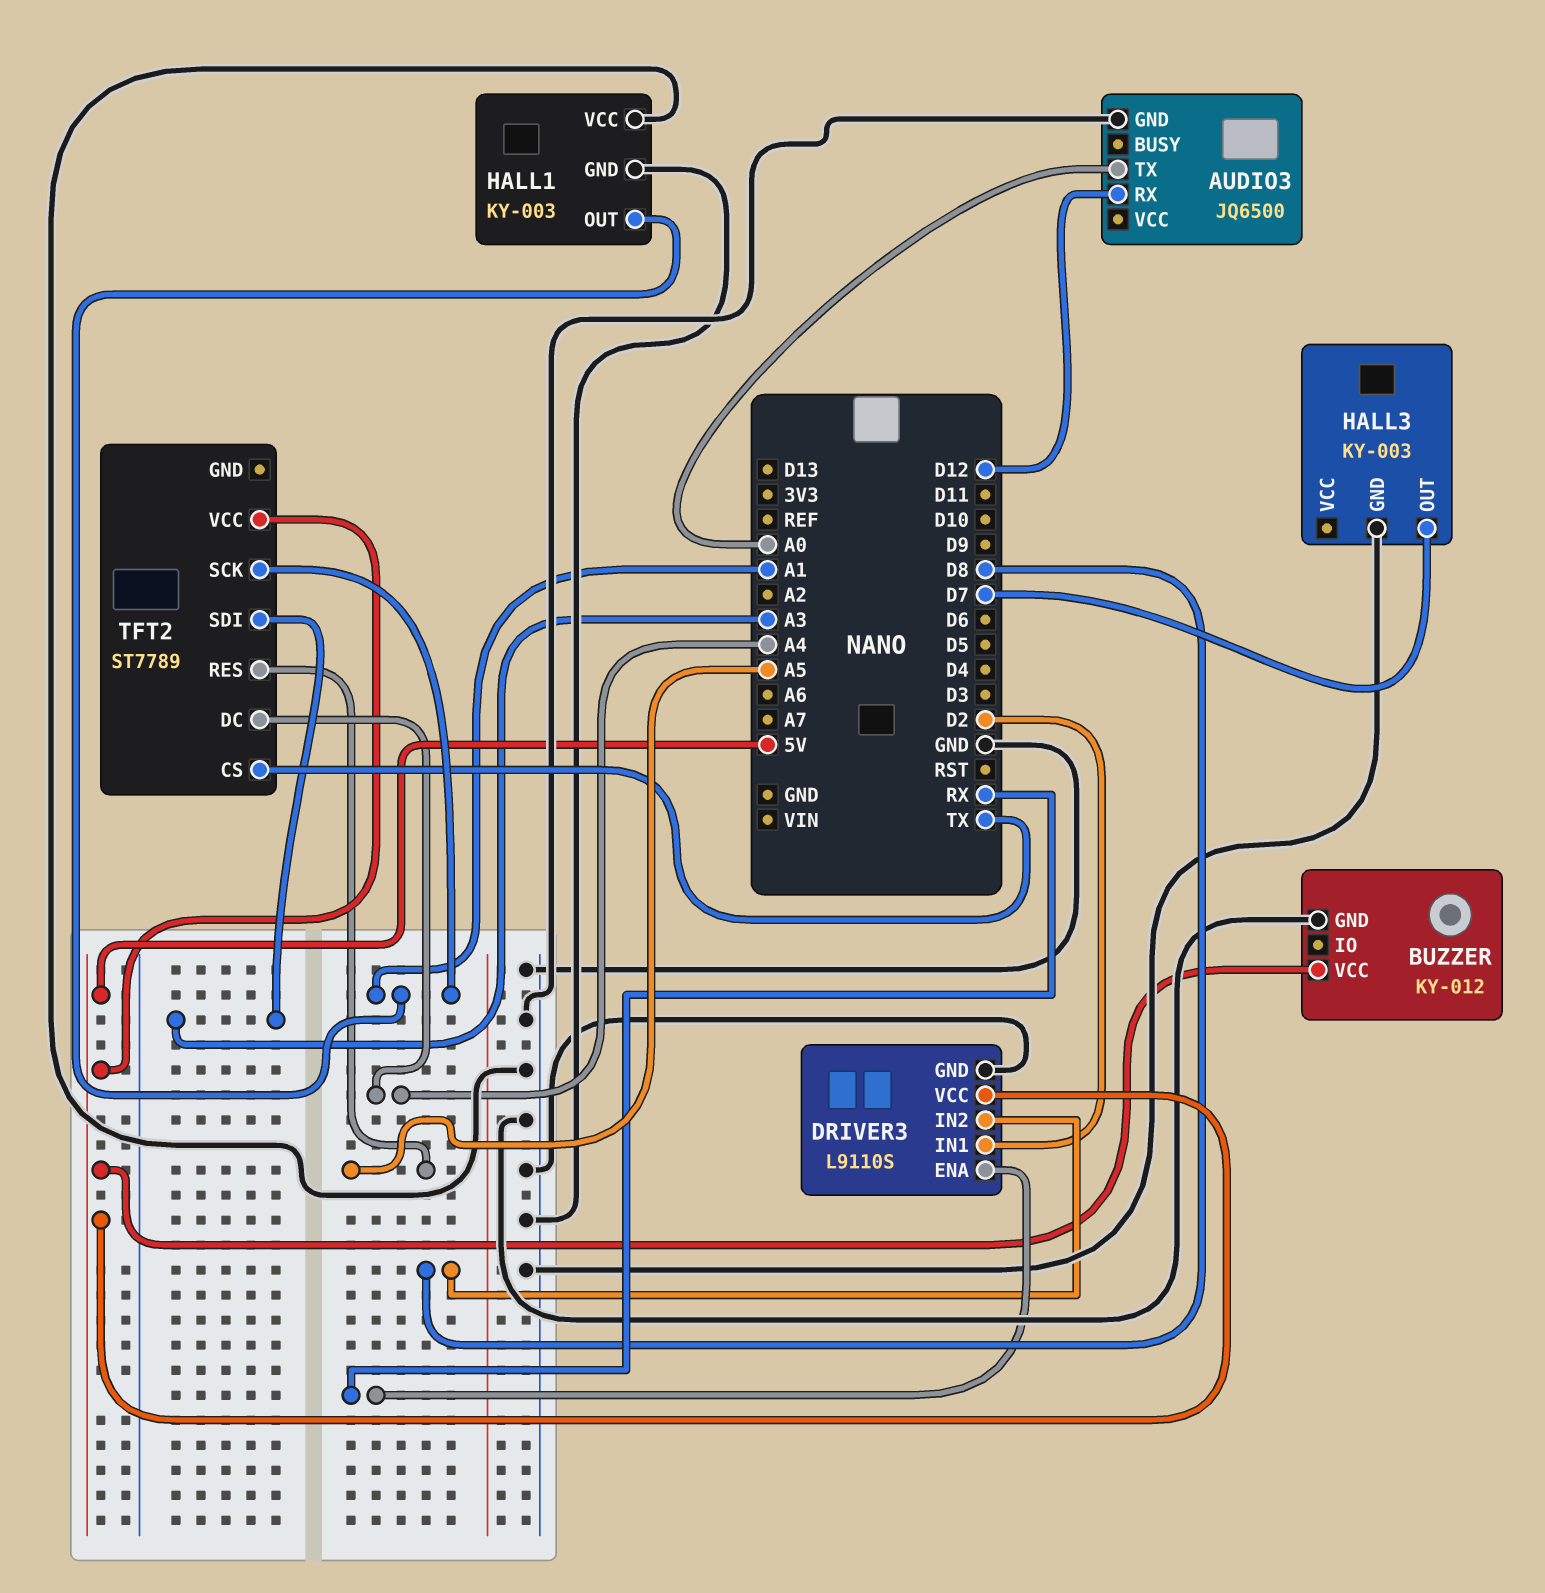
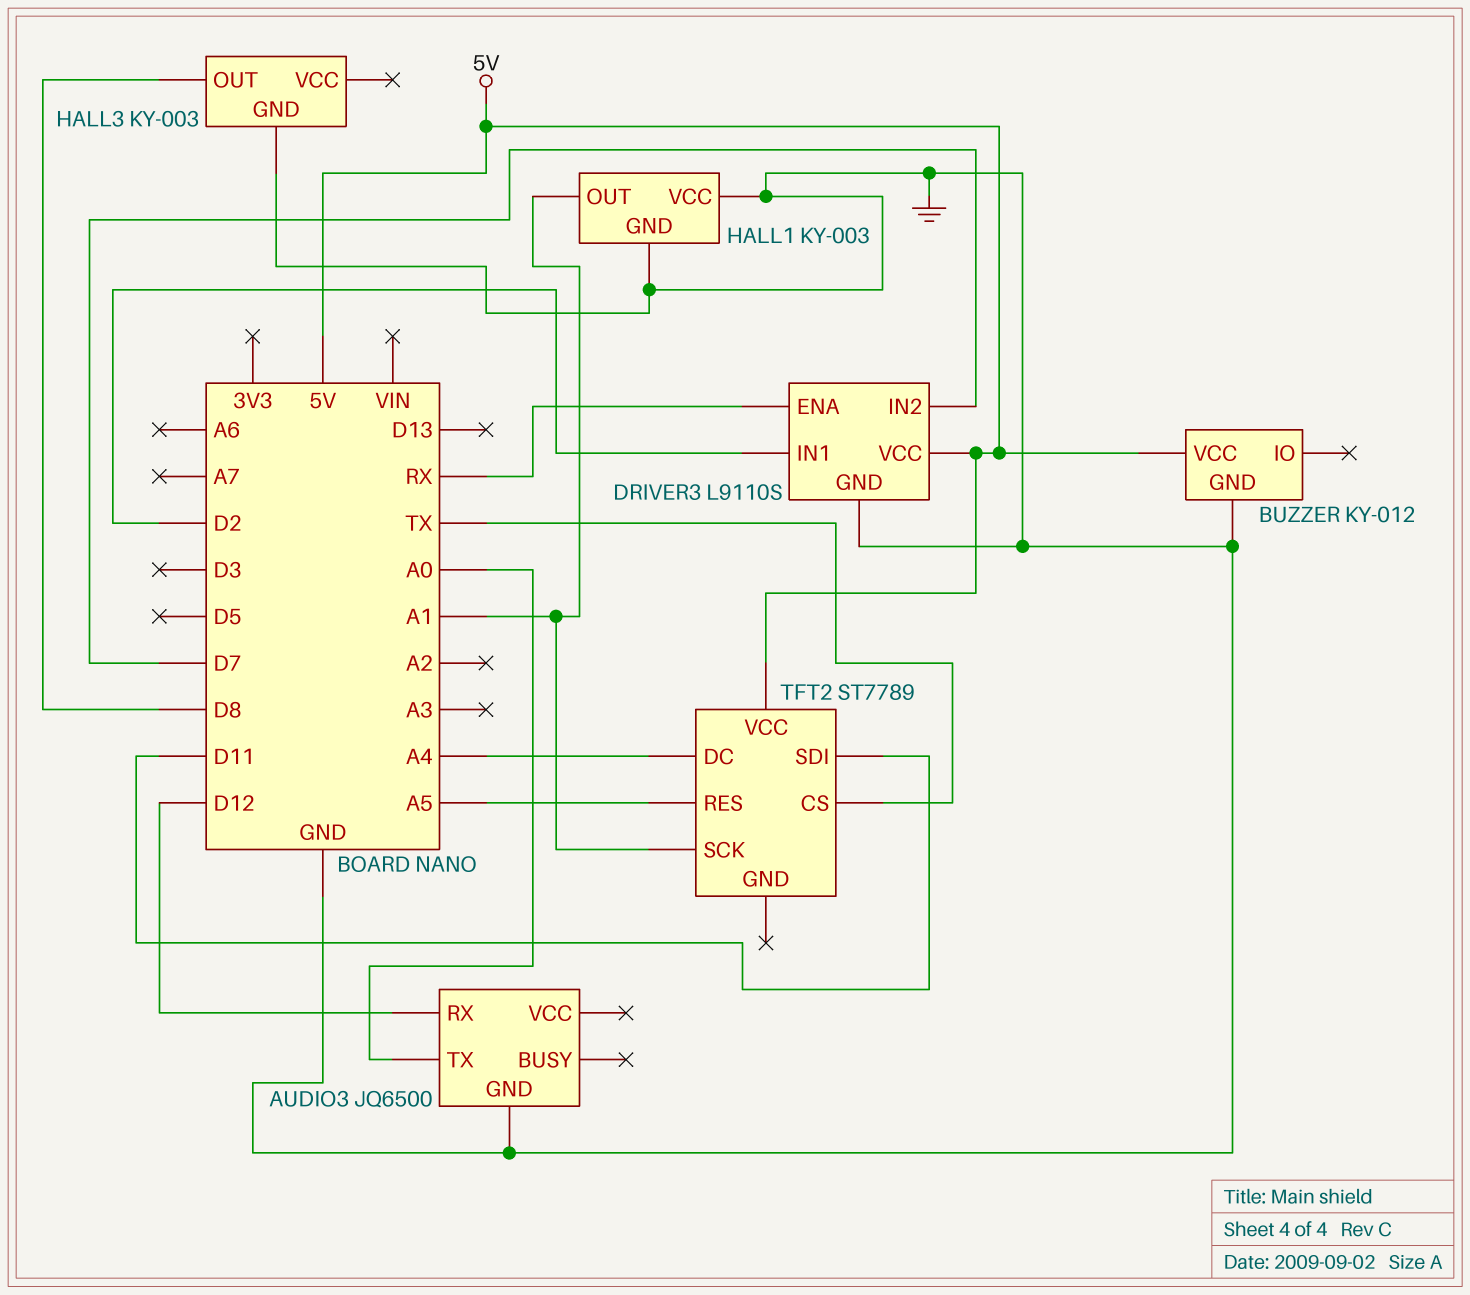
DRIVER3 pin IN2: D8 -> D7
HALL3 pin OUT: D7 -> D8
TFT2 pin SDI: A3 -> D11

